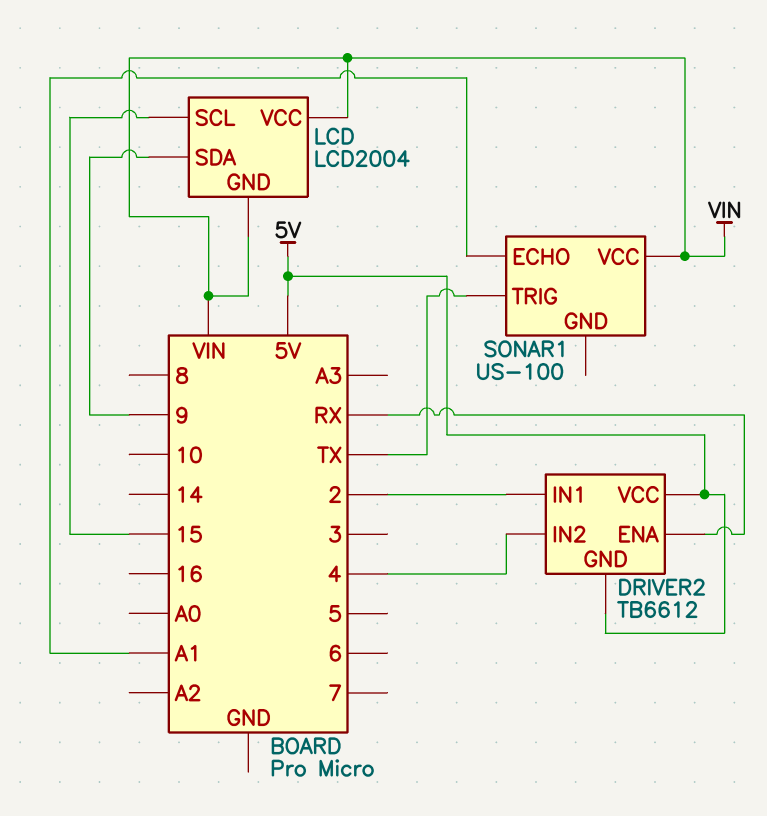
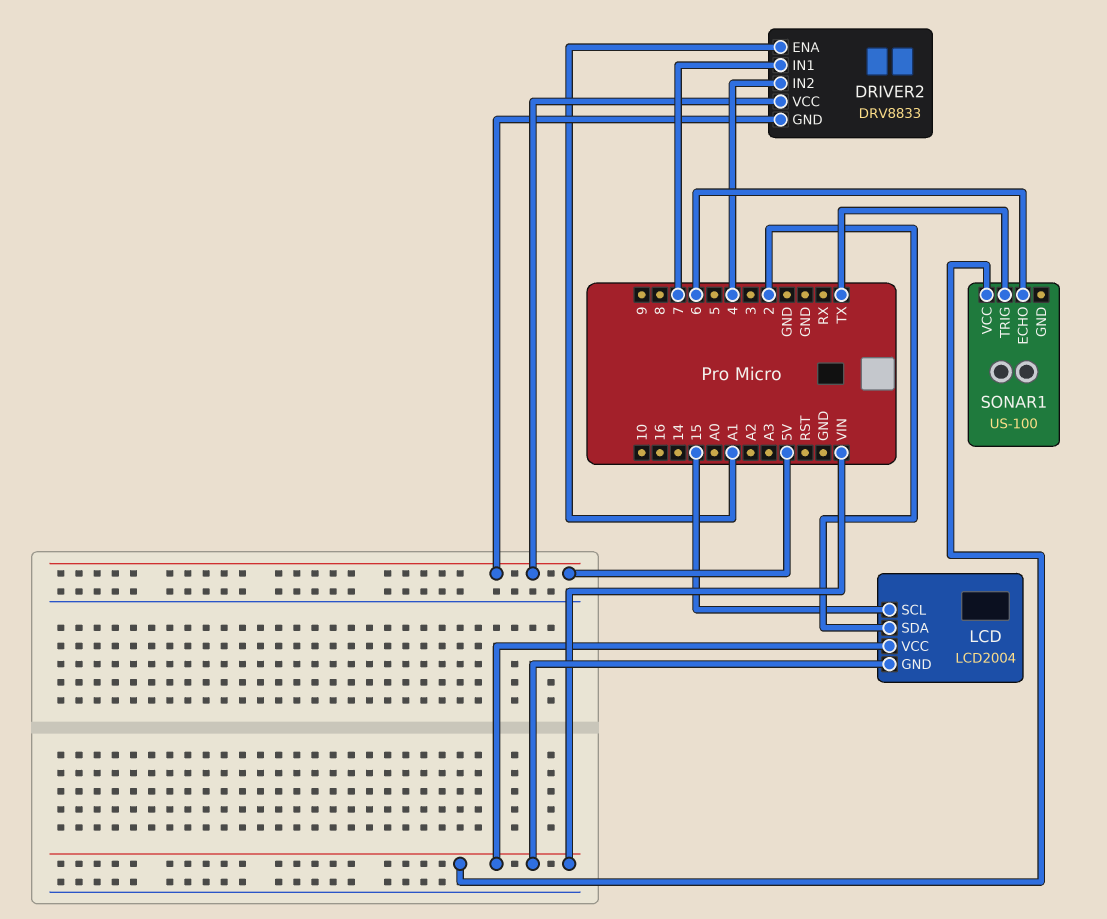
DRIVER2: TB6612 -> DRV8833
DRIVER2 pin ENA: RX -> A1
DRIVER2 pin IN1: 2 -> 7
LCD pin SDA: 9 -> 2
SONAR1 pin ECHO: A1 -> 6

